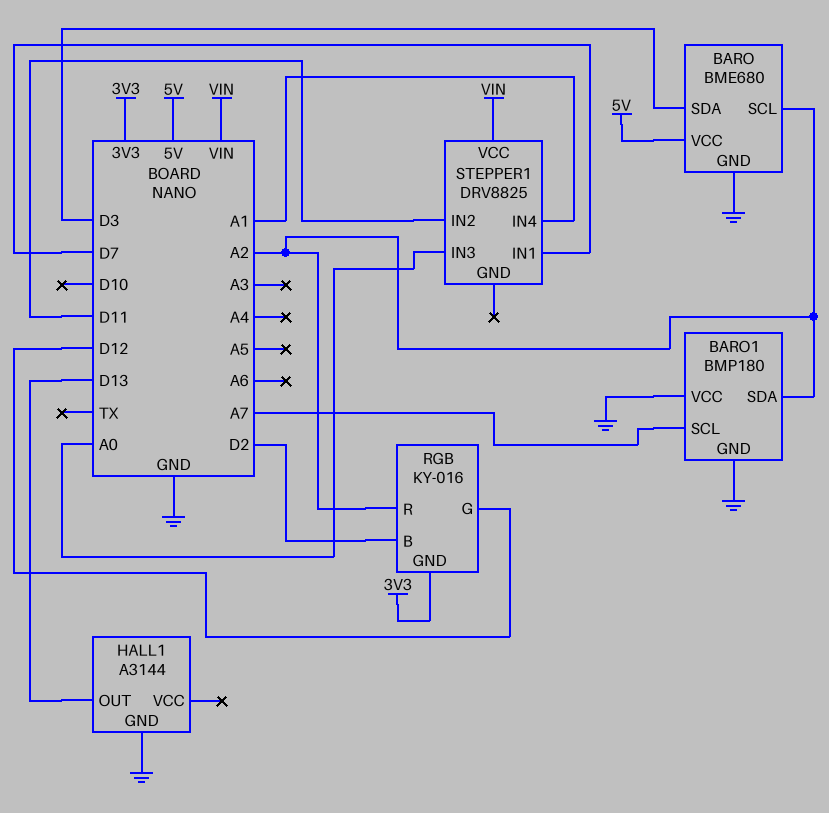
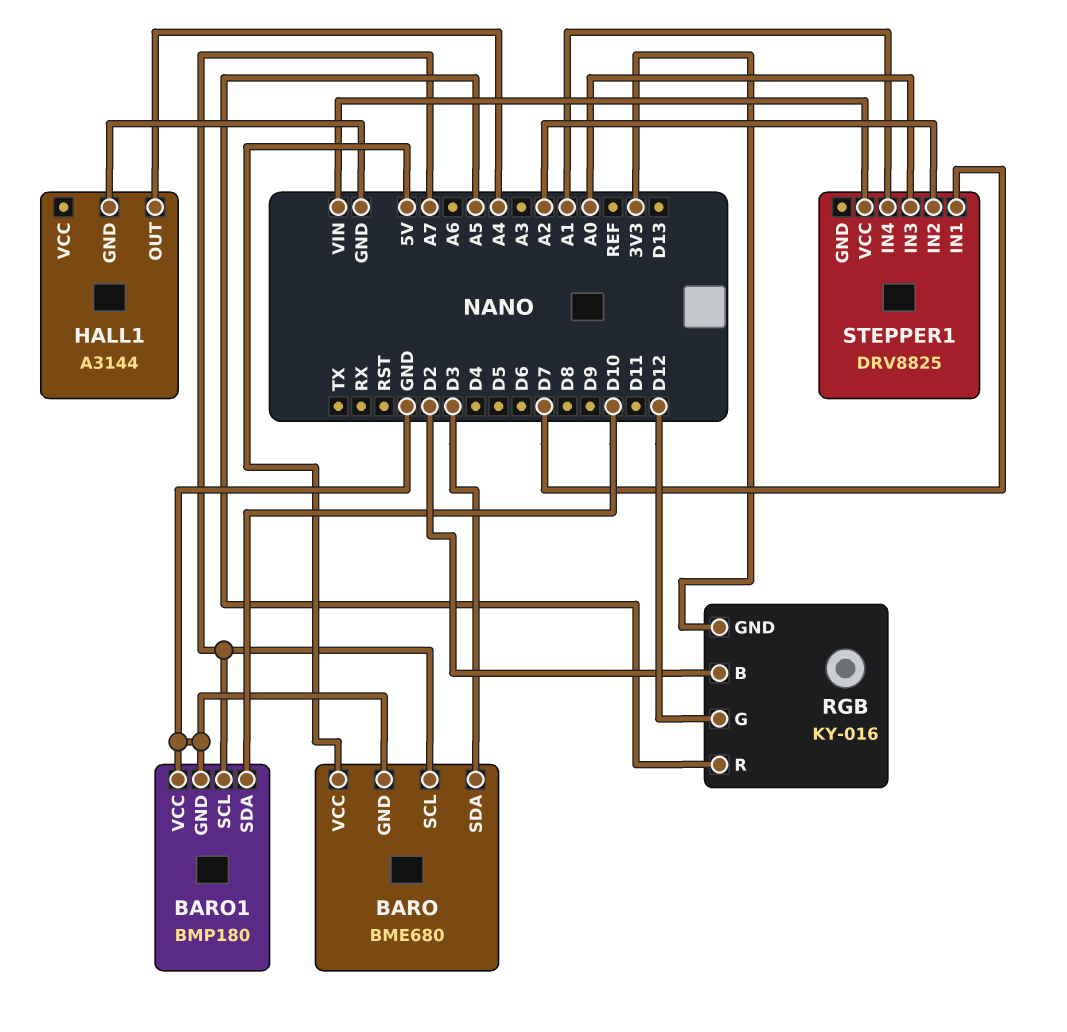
BARO pin SCL: A2 -> A7
BARO1 pin SDA: A2 -> D10
HALL1 pin OUT: D13 -> A4
RGB pin R: A2 -> A5
STEPPER1 pin IN2: D11 -> A2

